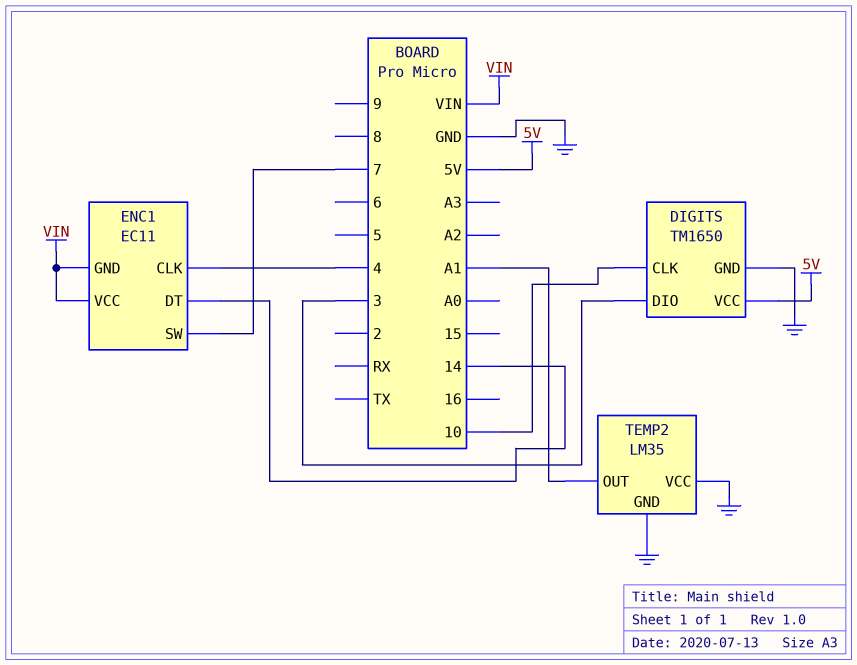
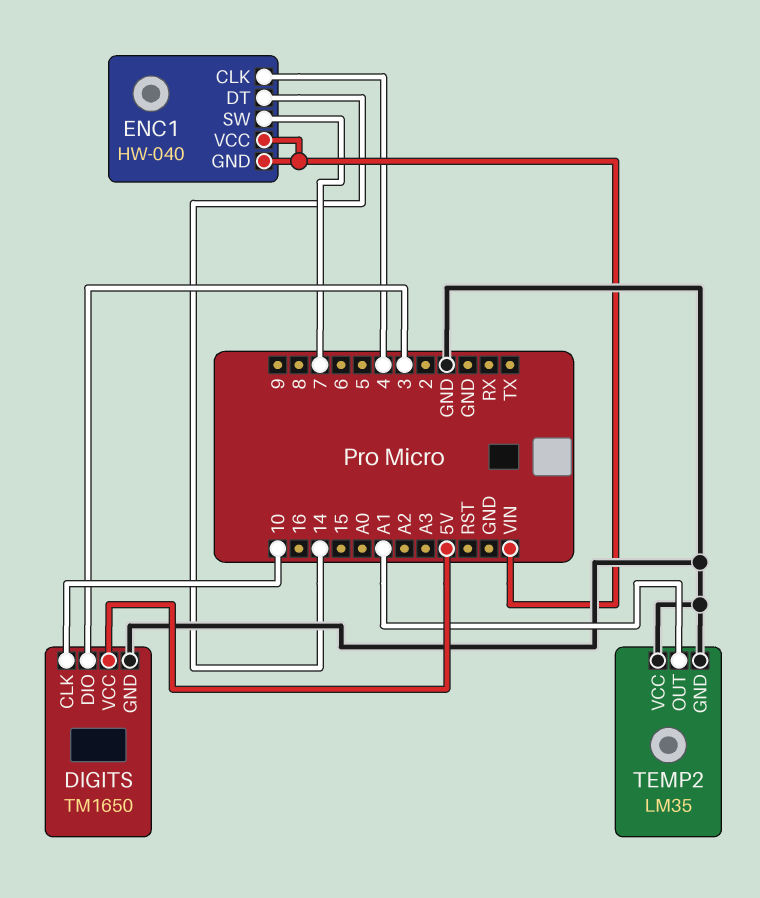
ENC1: EC11 -> HW-040

